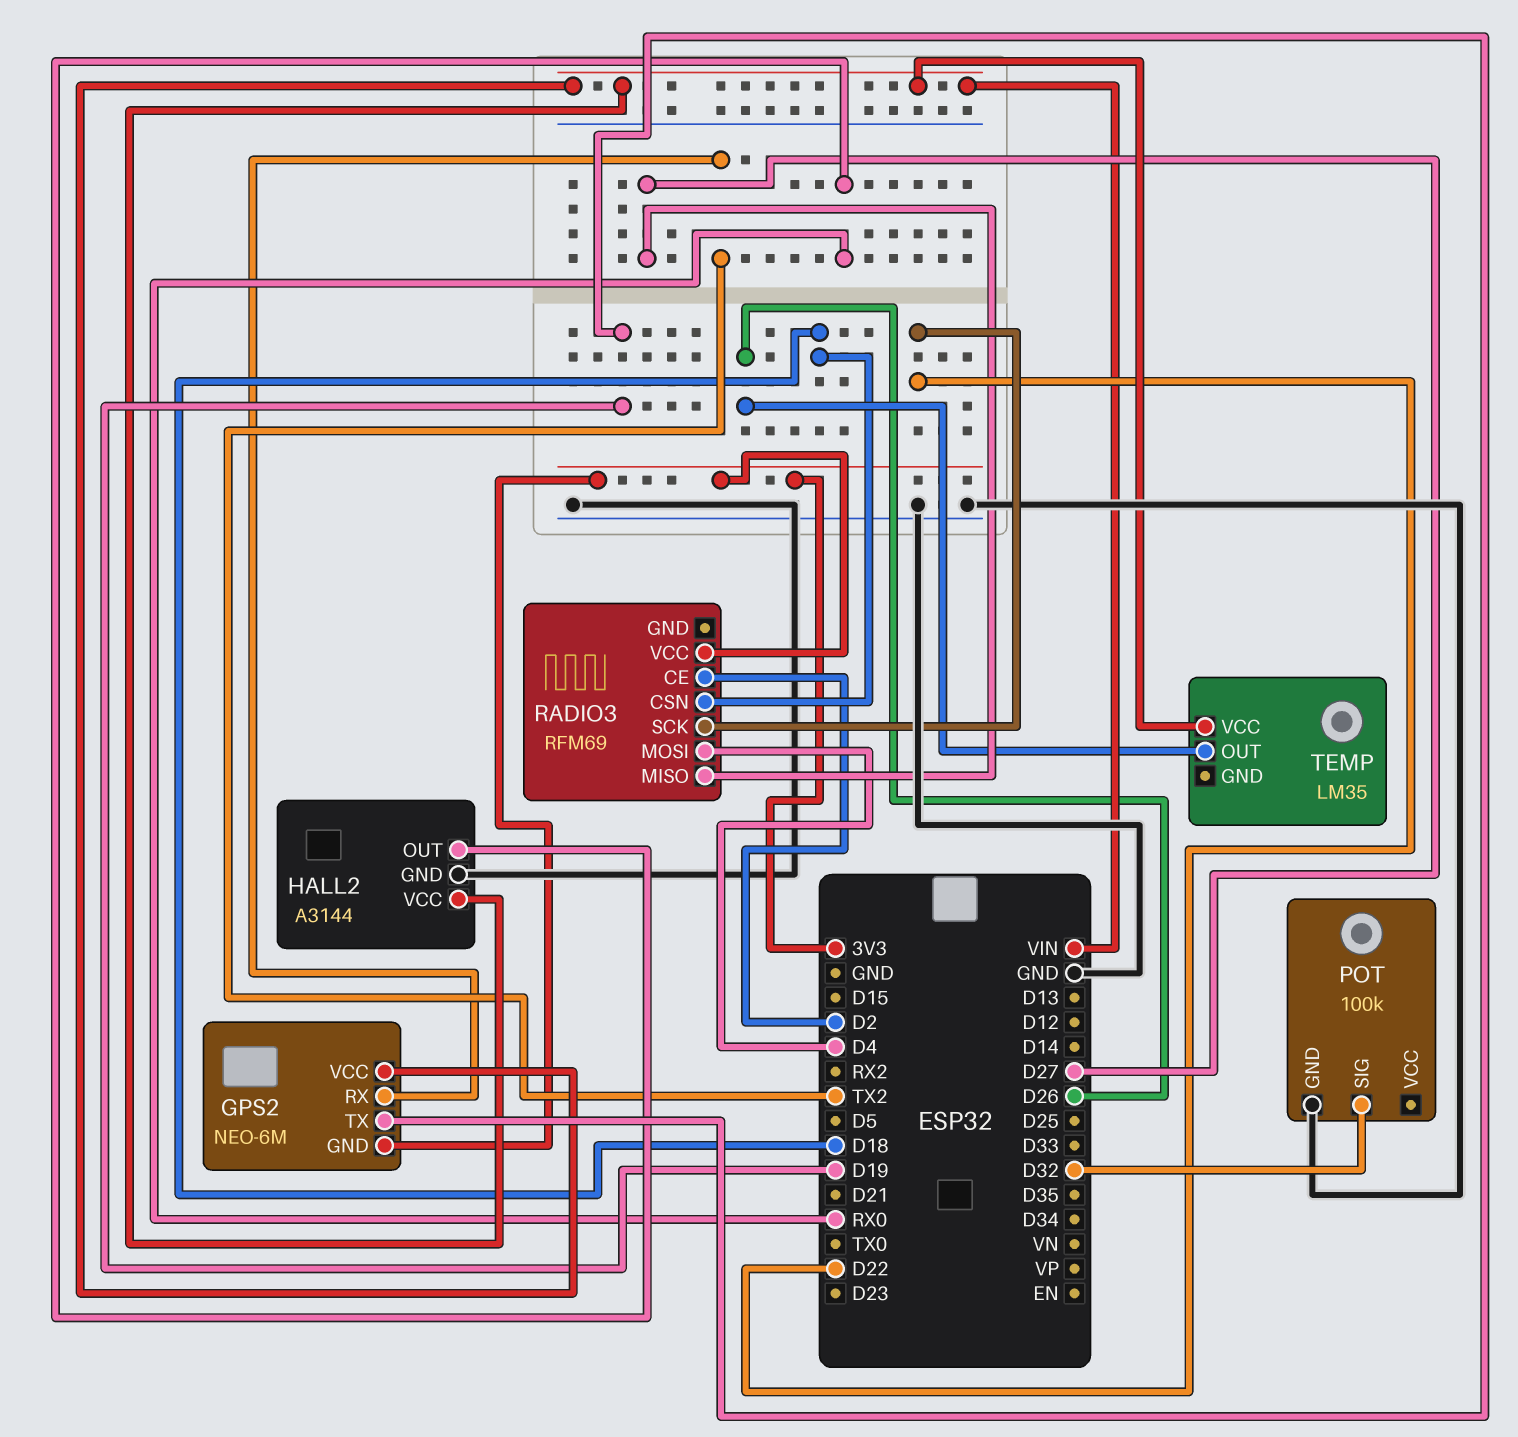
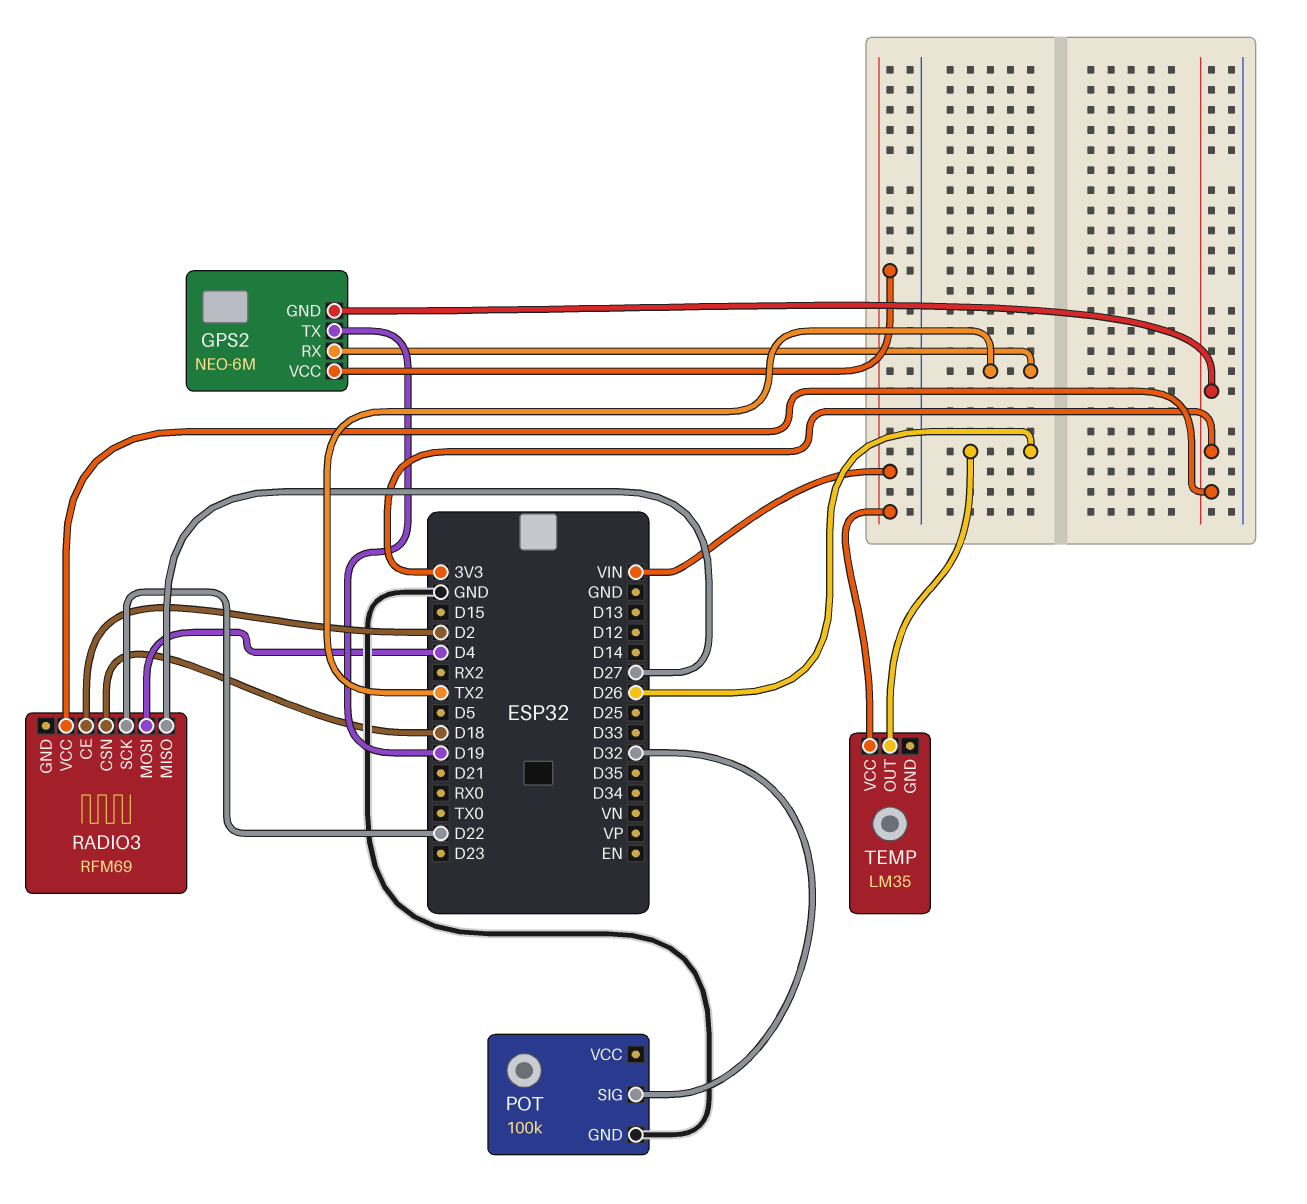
HALL2: A3144 -> none
HALL2 pin GND: GND -> none
HALL2 pin OUT: RX0 -> none
HALL2 pin VCC: VIN -> none

